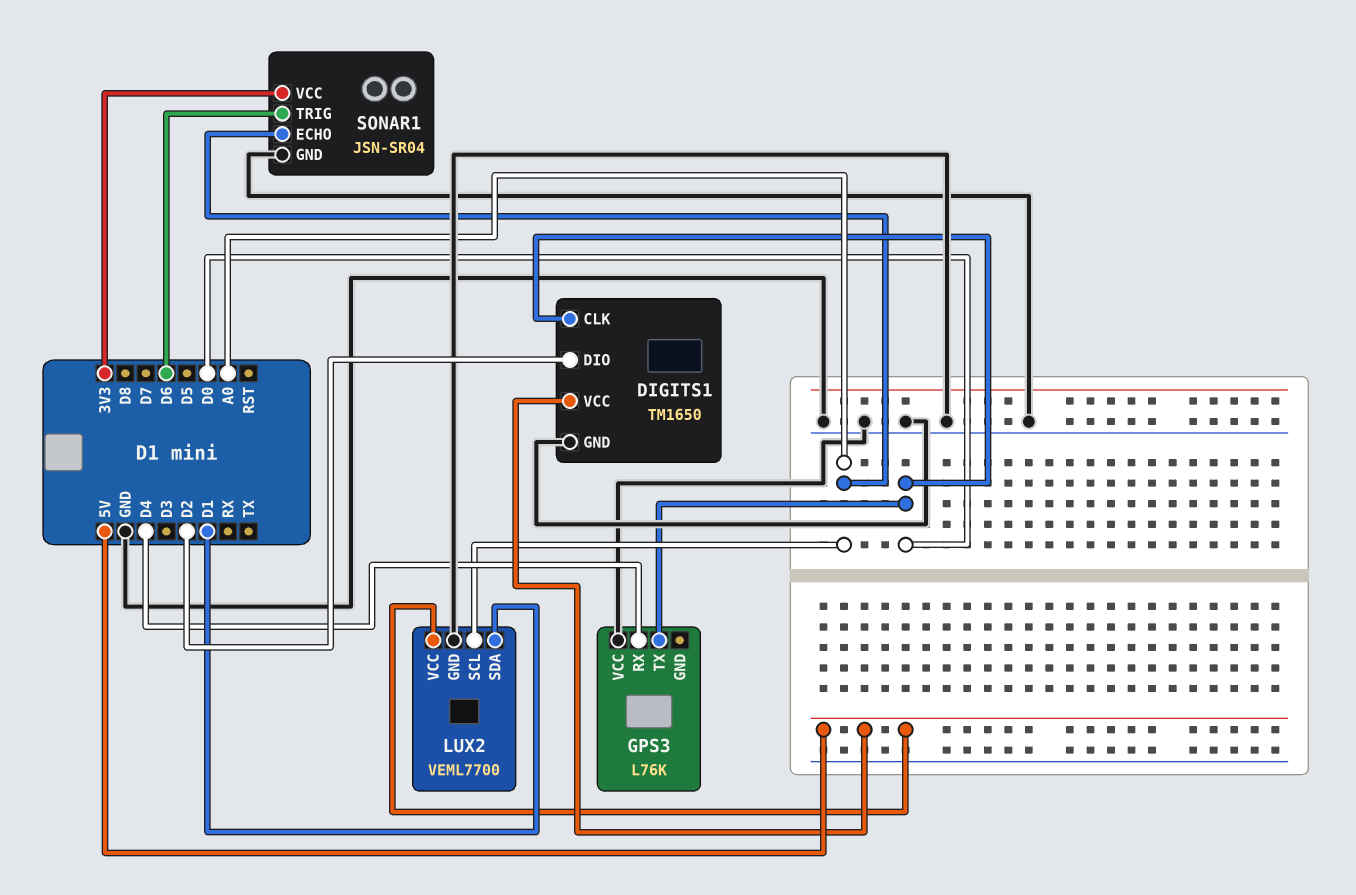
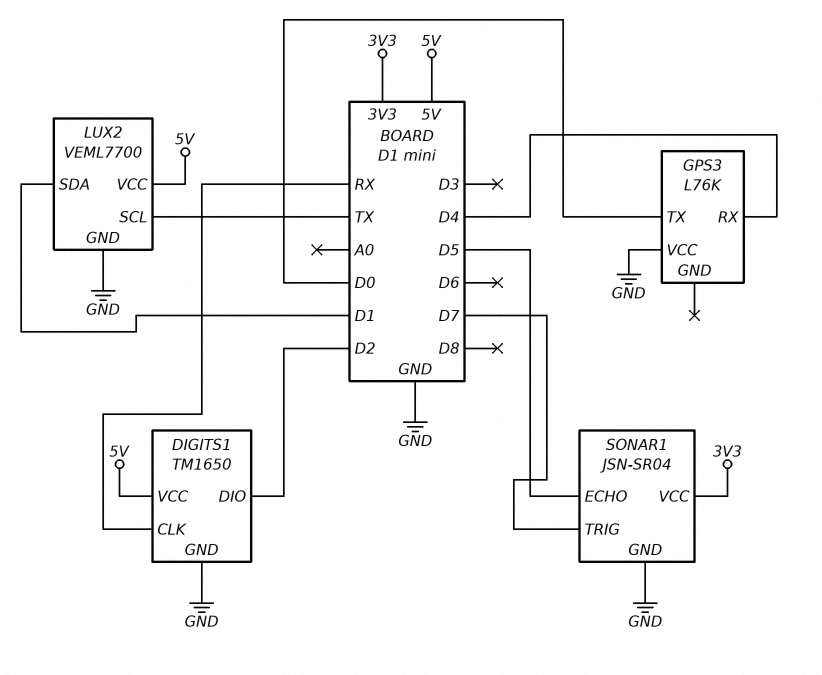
DIGITS1 pin CLK: D0 -> RX
LUX2 pin SCL: A0 -> TX
SONAR1 pin ECHO: A0 -> D5
SONAR1 pin TRIG: D6 -> D7

